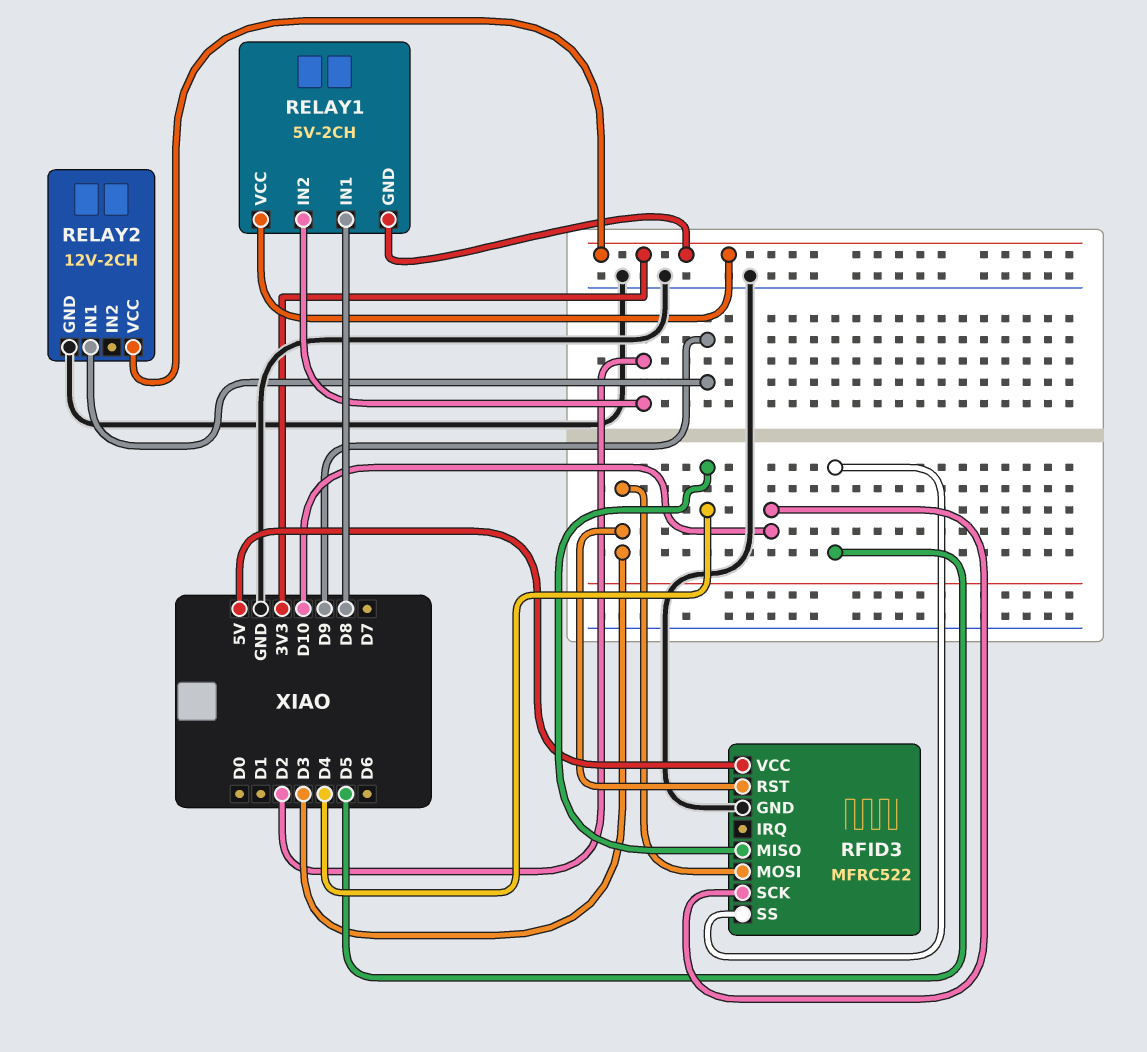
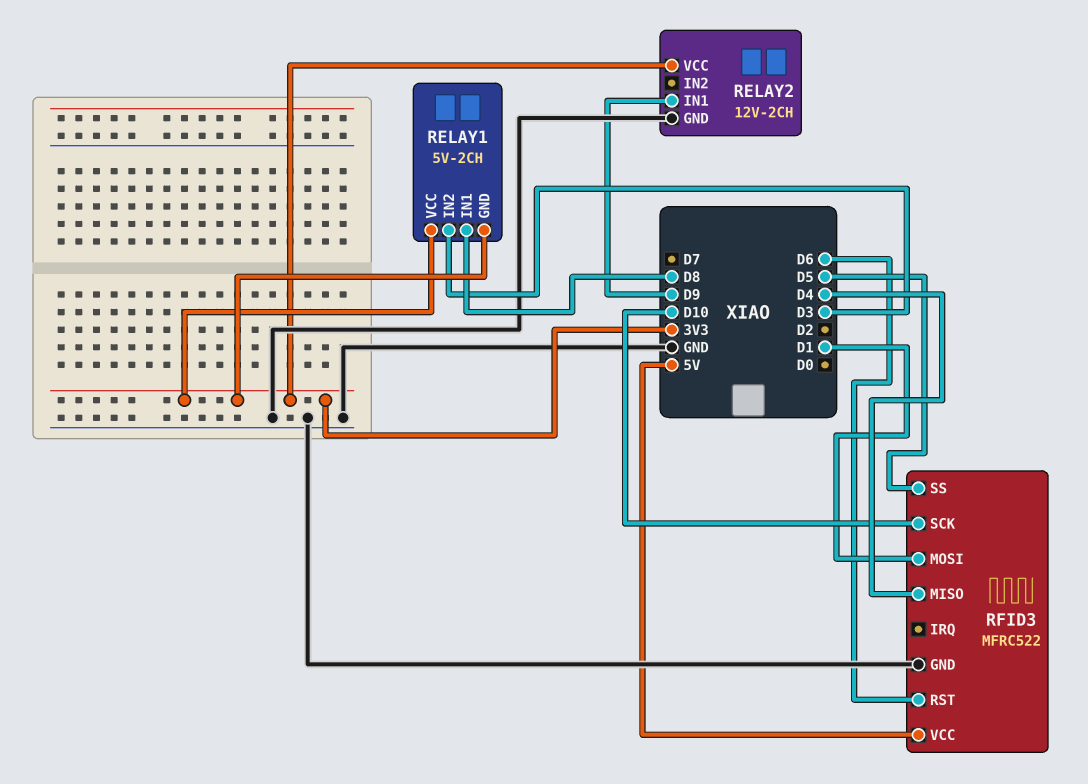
RELAY1 pin IN2: D2 -> D3
RFID3 pin MOSI: D3 -> D1
RFID3 pin RST: D3 -> D6

